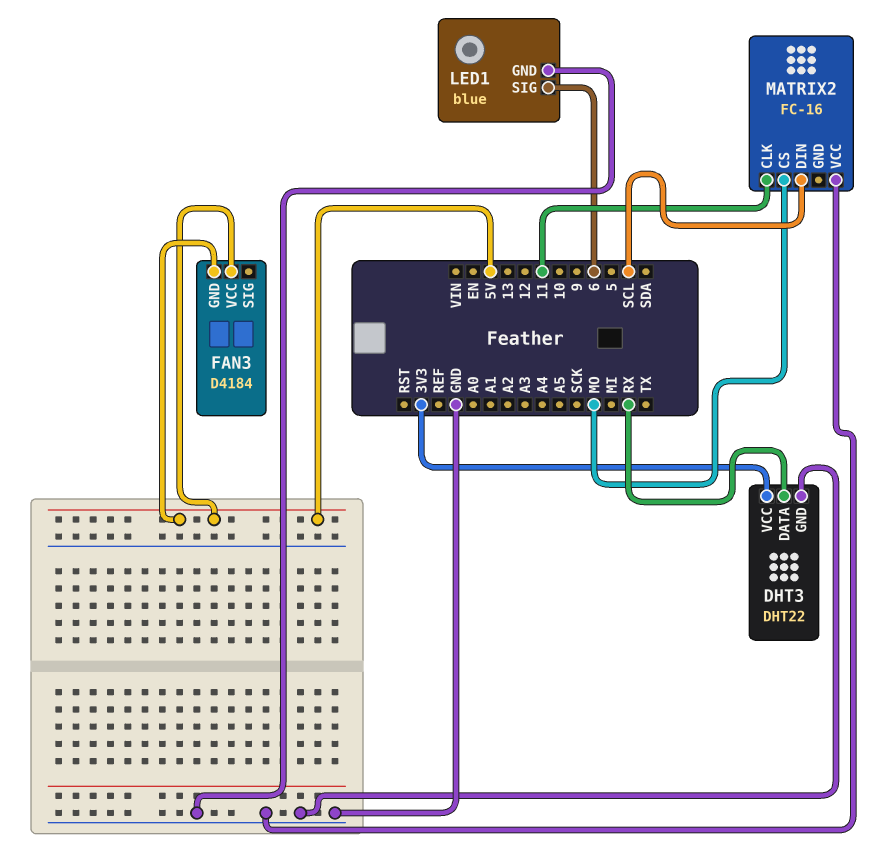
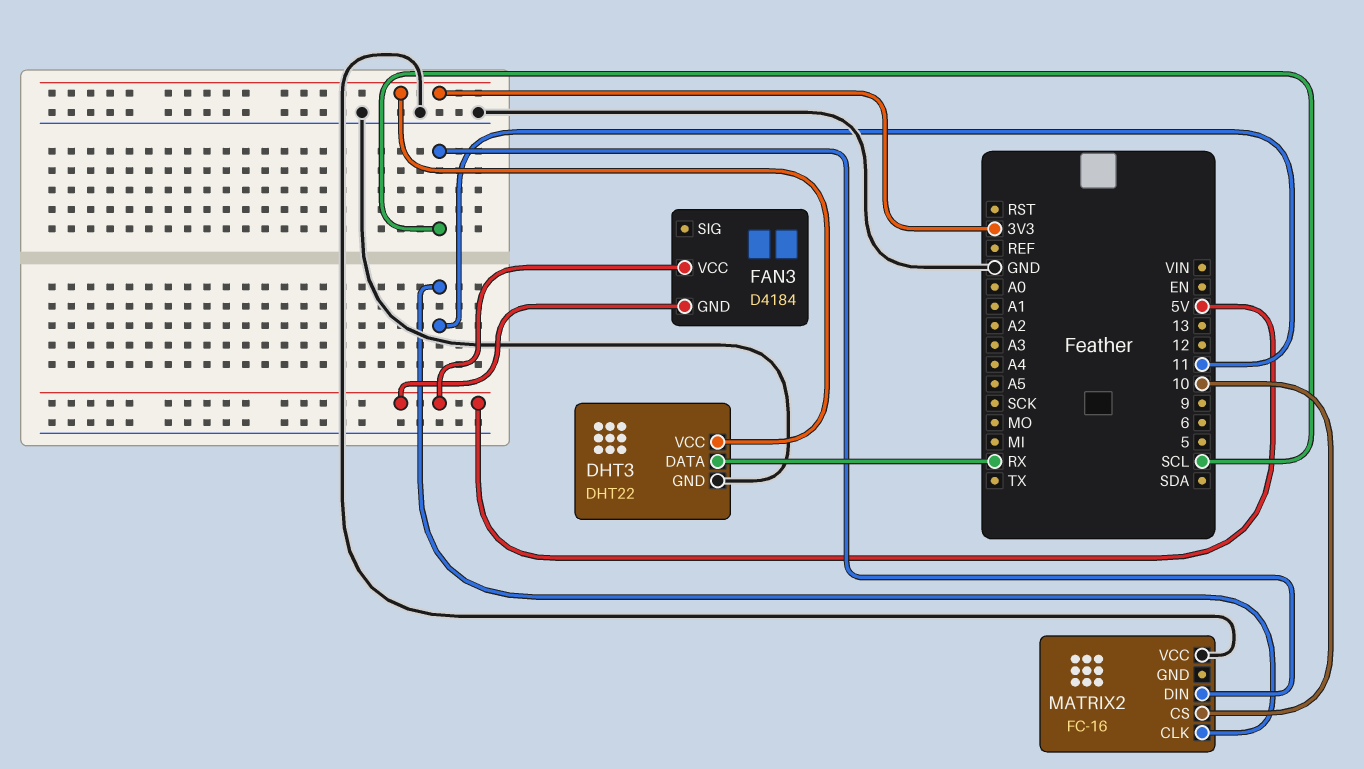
LED1: blue -> none
LED1 pin GND: GND -> none
LED1 pin SIG: 6 -> none
MATRIX2 pin CS: MO -> 10

